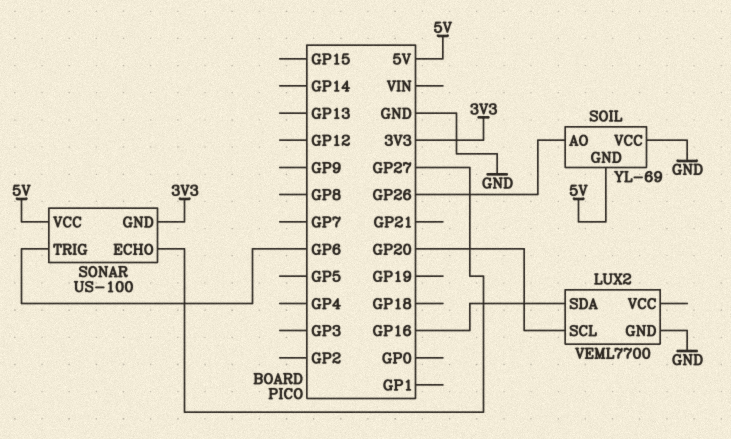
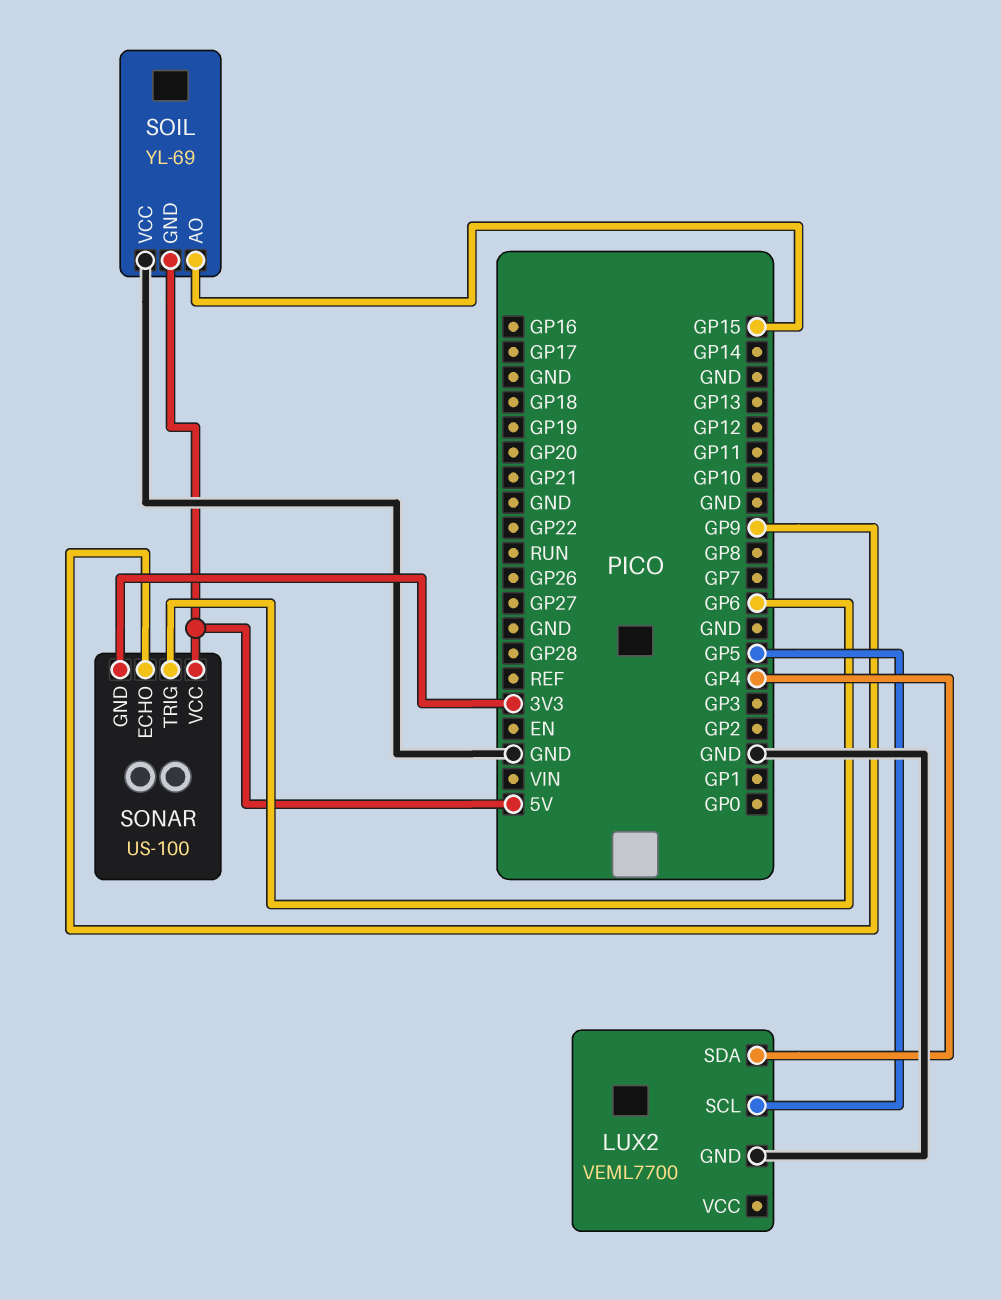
LUX2 pin SCL: GP20 -> GP5
LUX2 pin SDA: GP16 -> GP4
SOIL pin AO: GP26 -> GP15
SONAR pin ECHO: GP27 -> GP9

